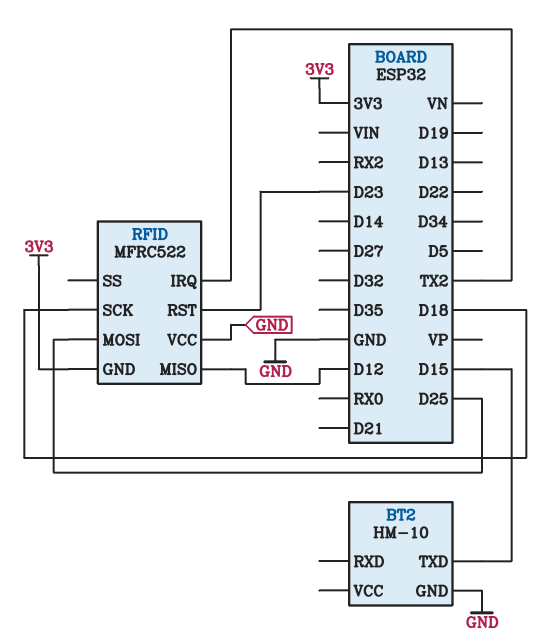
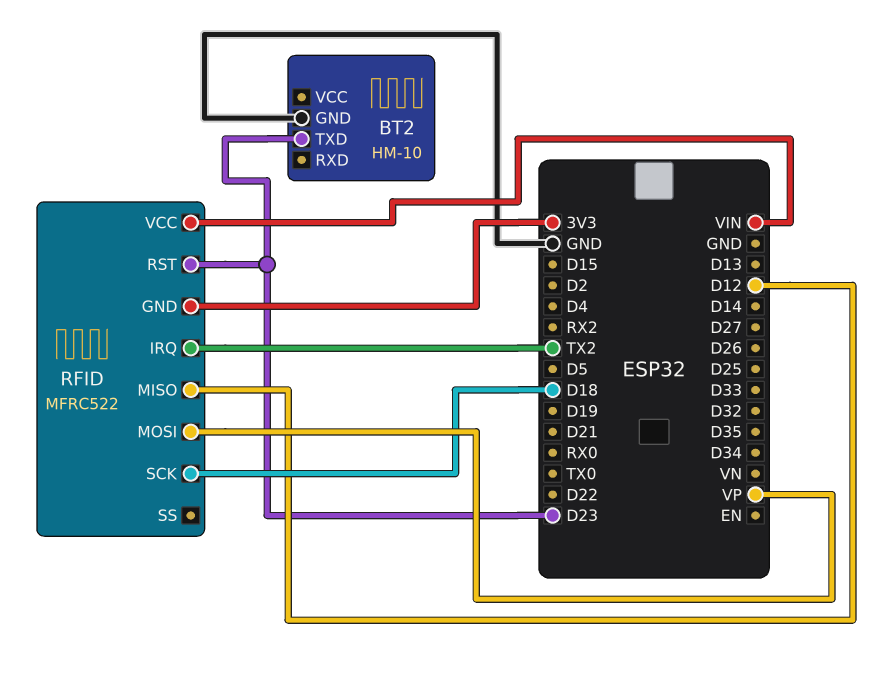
BT2 pin TXD: D15 -> D23
RFID pin MOSI: D25 -> VP
RFID pin VCC: GND -> VIN

